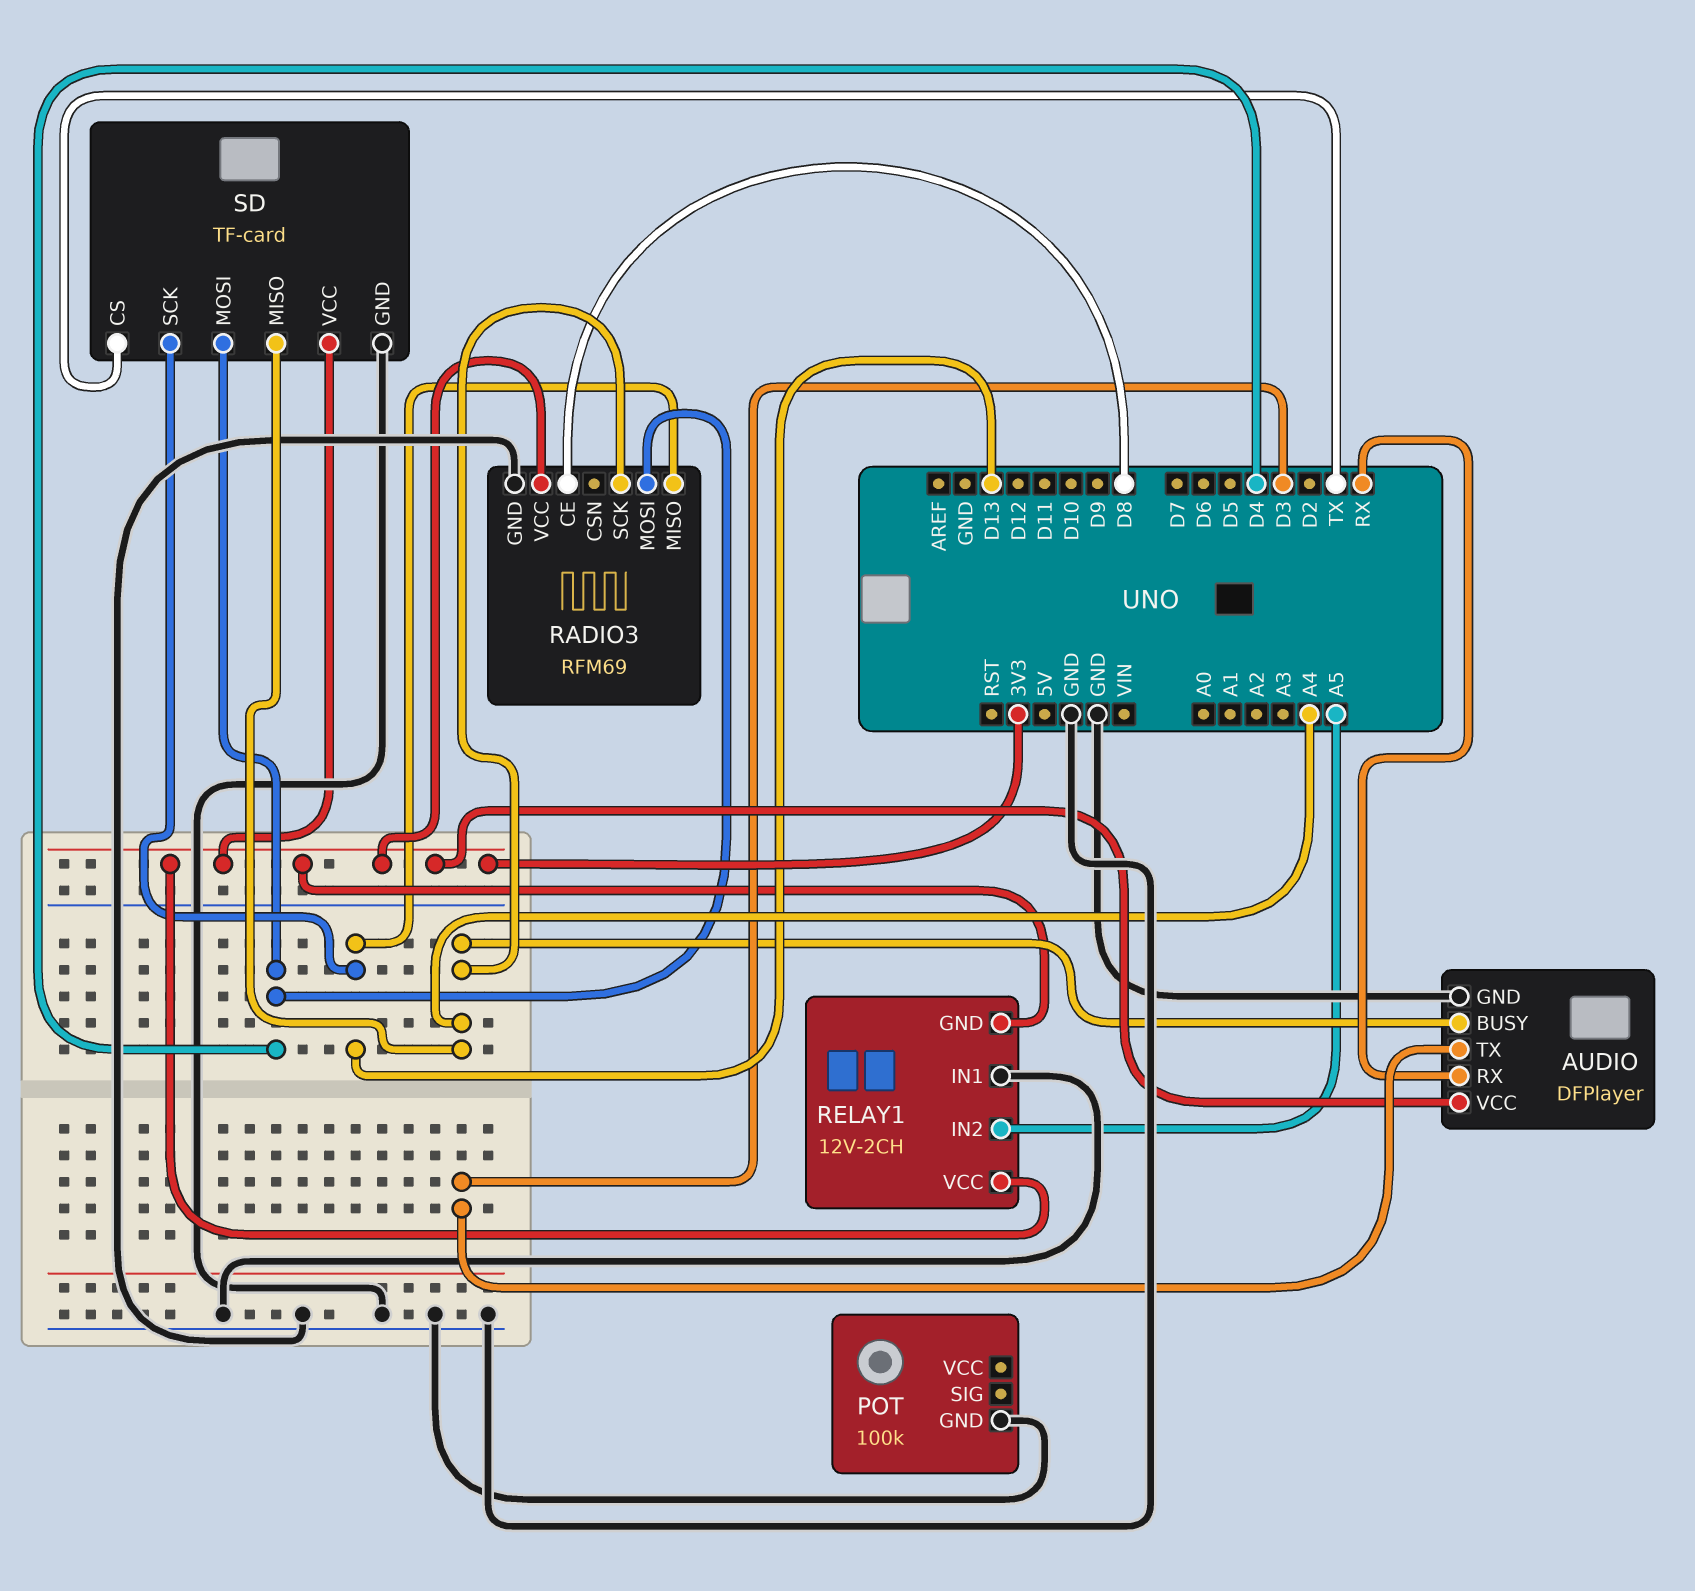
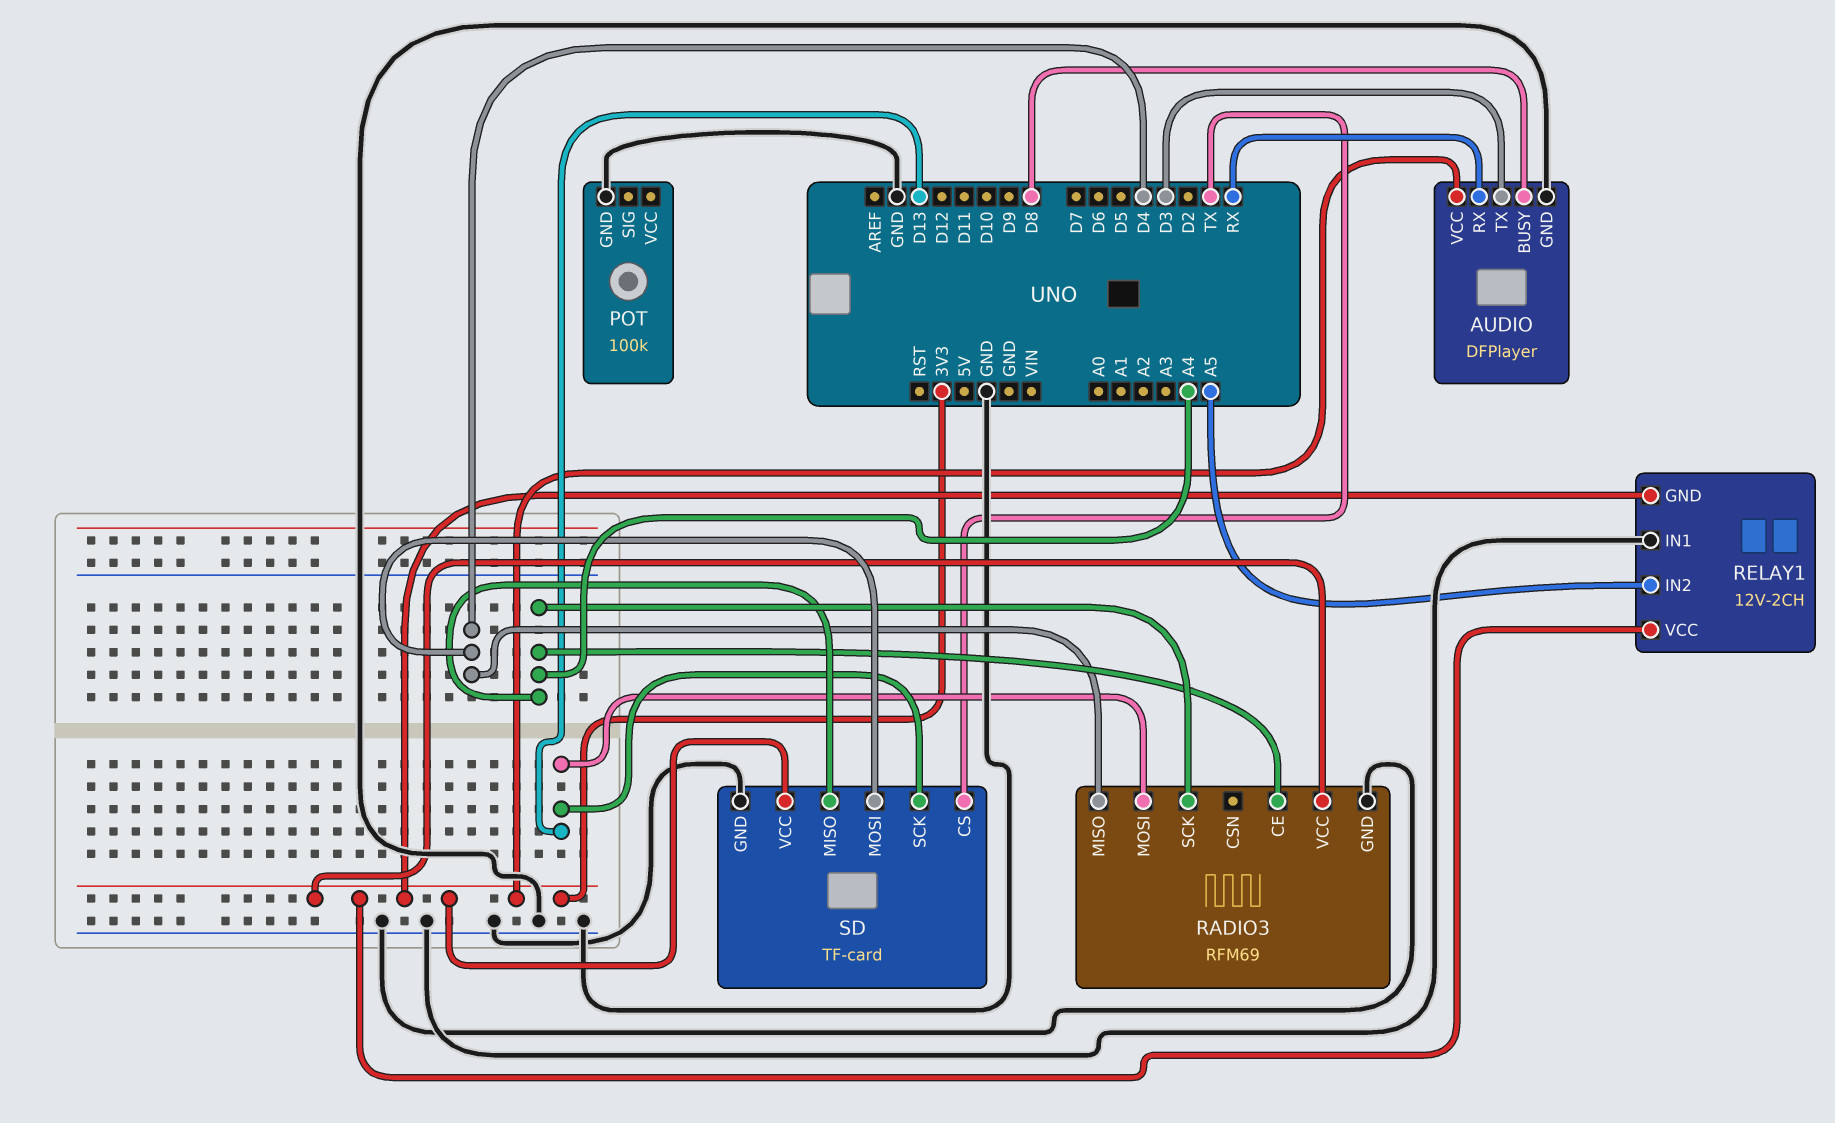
AUDIO pin BUSY: A4 -> D8
RADIO3 pin CE: D8 -> A4
RADIO3 pin MISO: D13 -> D4
RADIO3 pin MOSI: D4 -> D13

